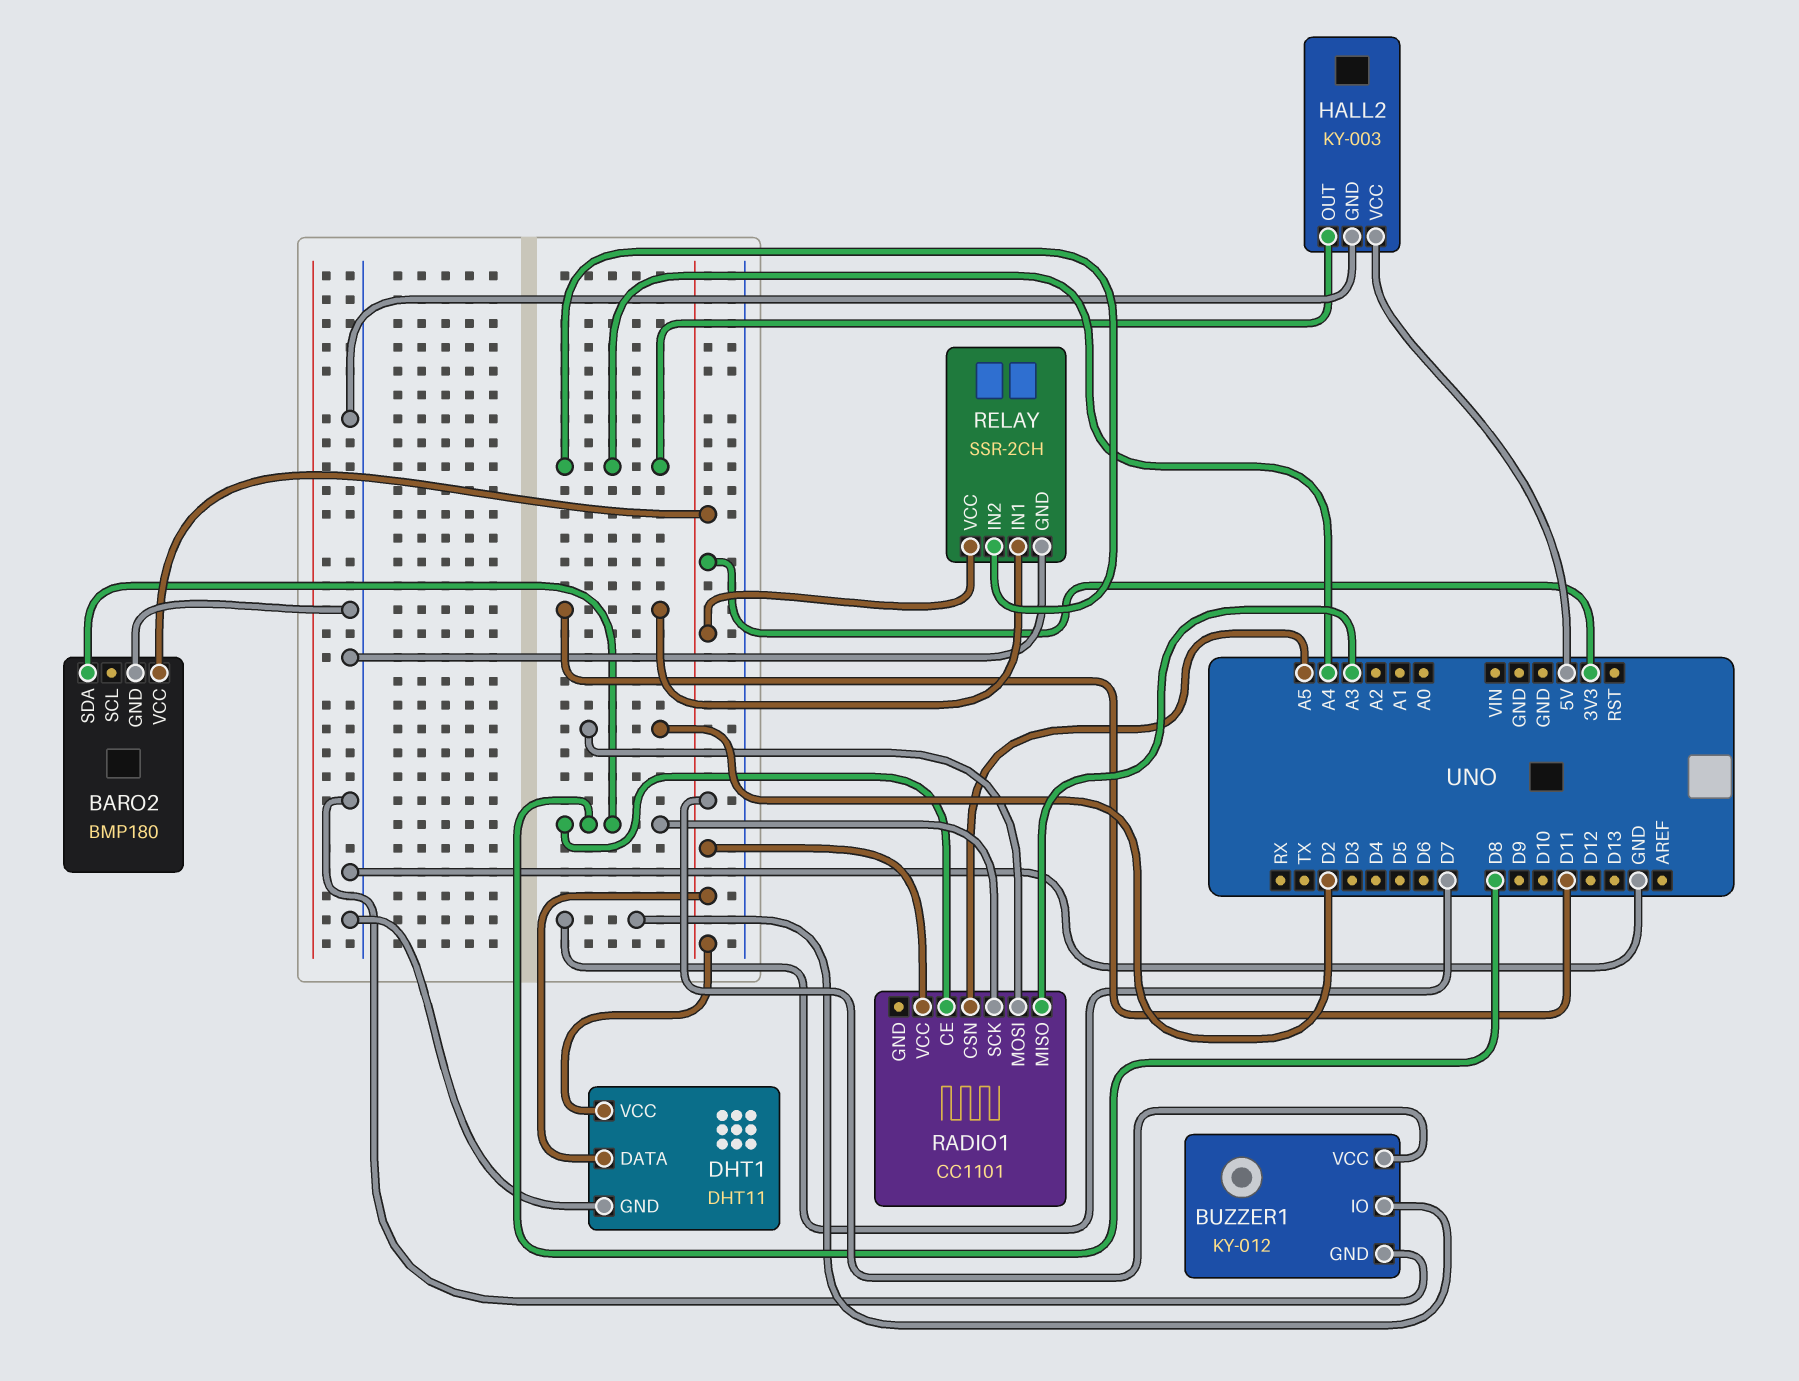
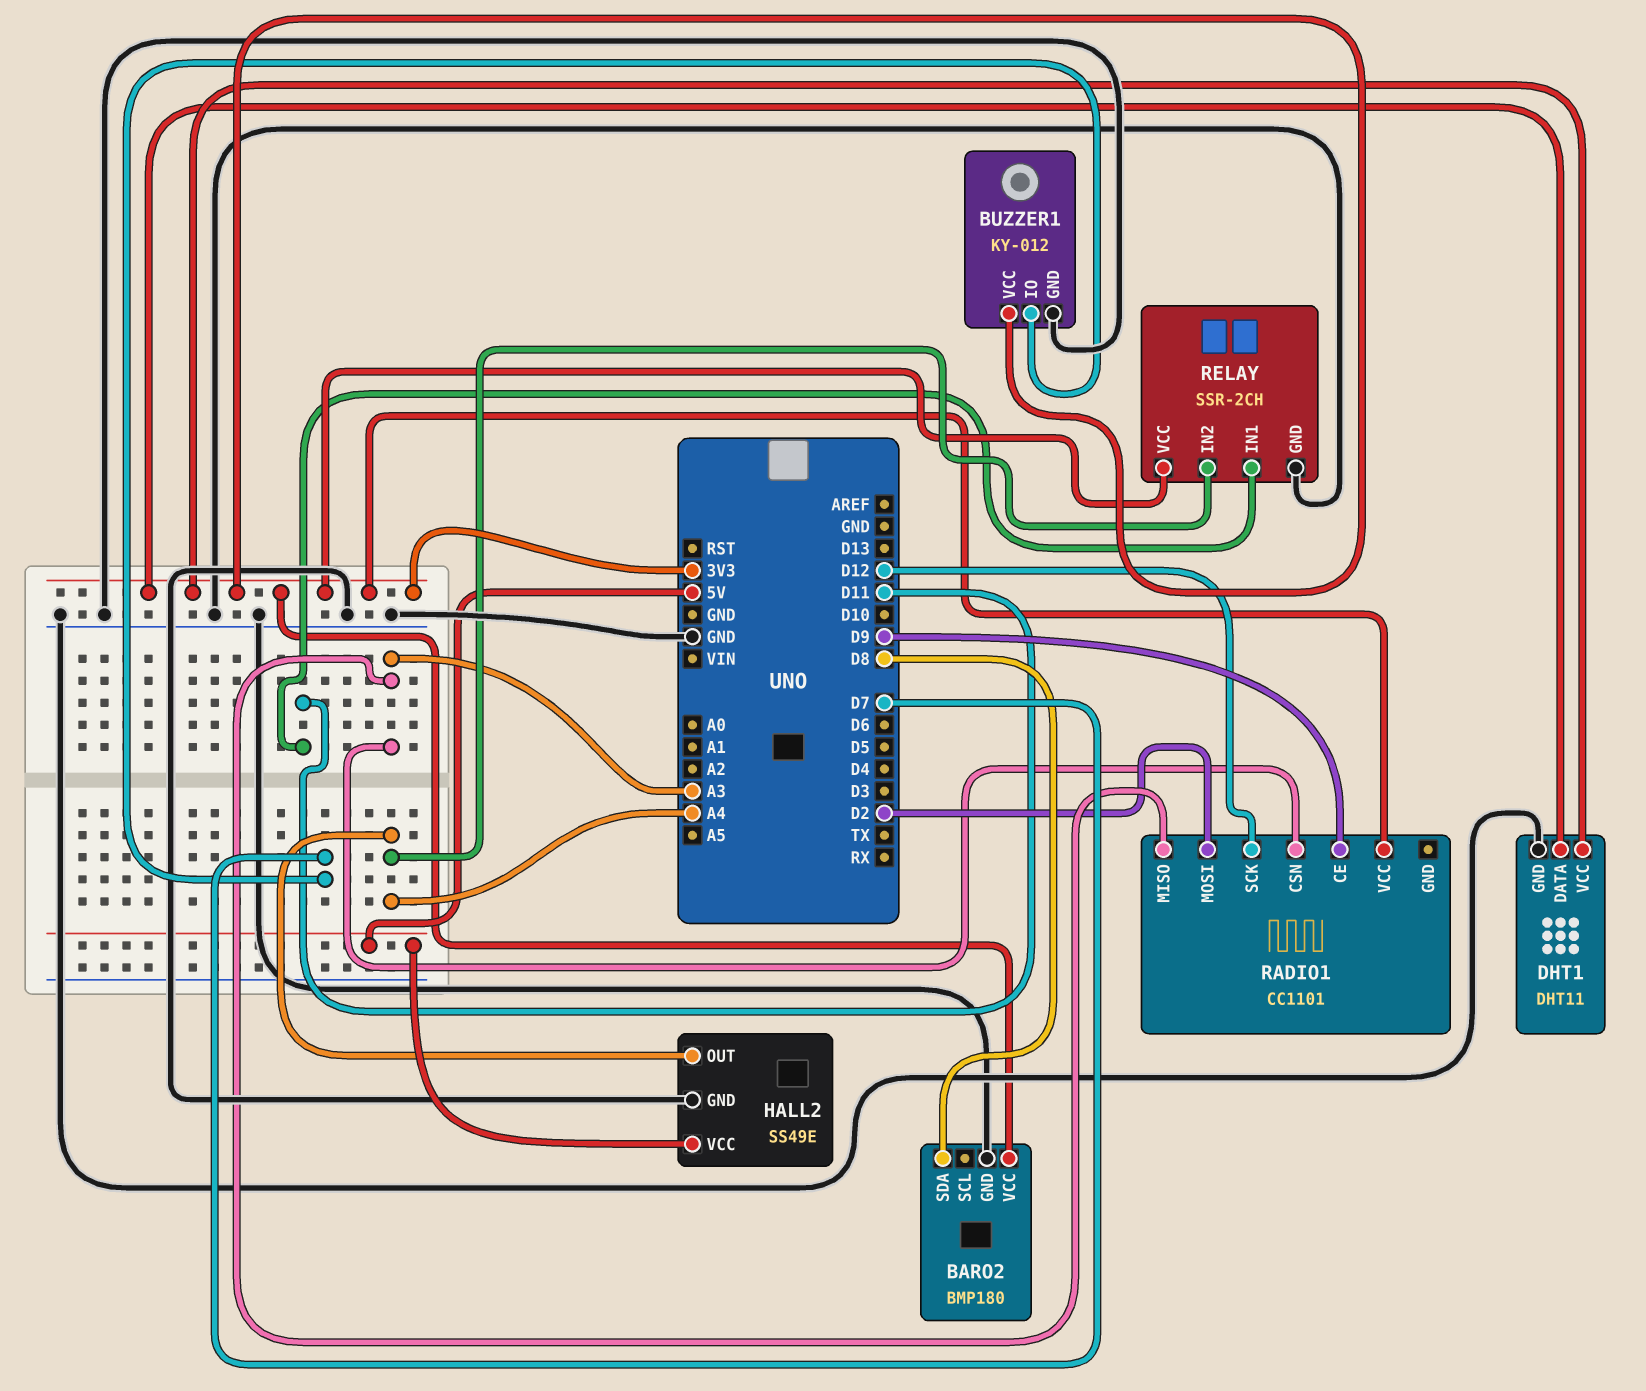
HALL2: KY-003 -> SS49E
RADIO1 pin CE: D8 -> D9
RADIO1 pin CSN: A5 -> A3
RADIO1 pin SCK: D8 -> D12

